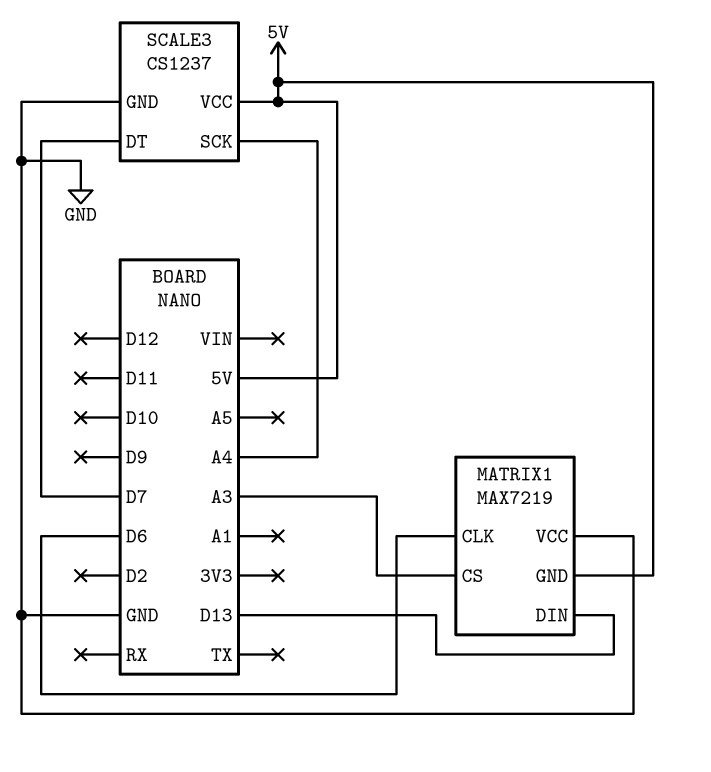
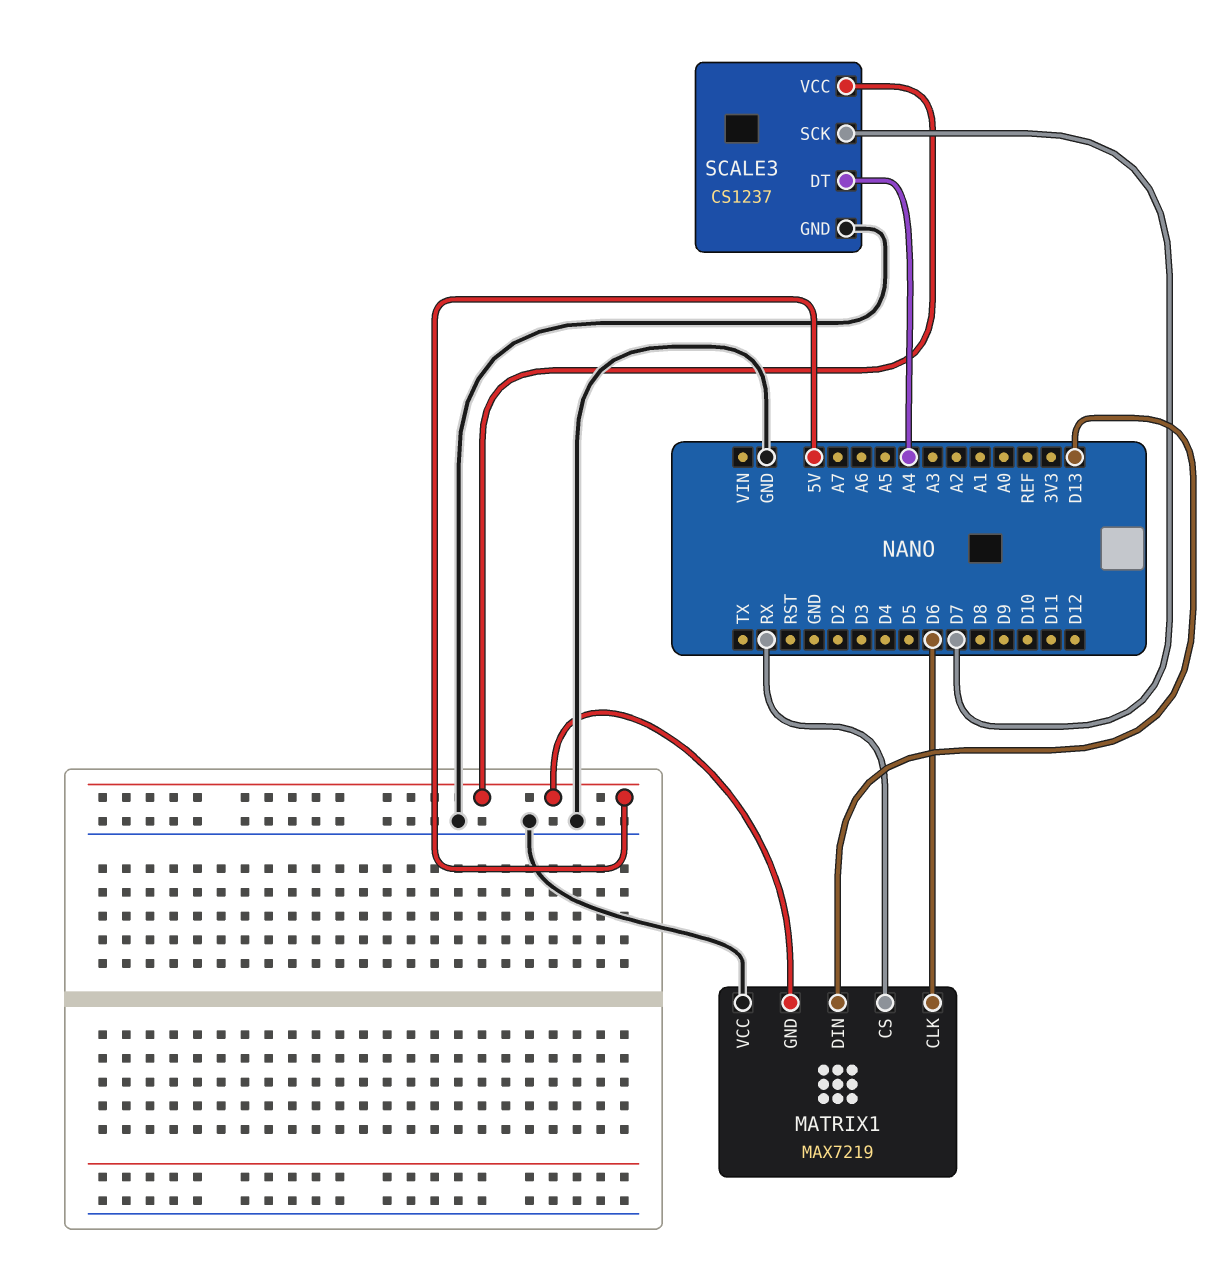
MATRIX1 pin CS: A3 -> RX
SCALE3 pin DT: D7 -> A4
SCALE3 pin SCK: A4 -> D7

